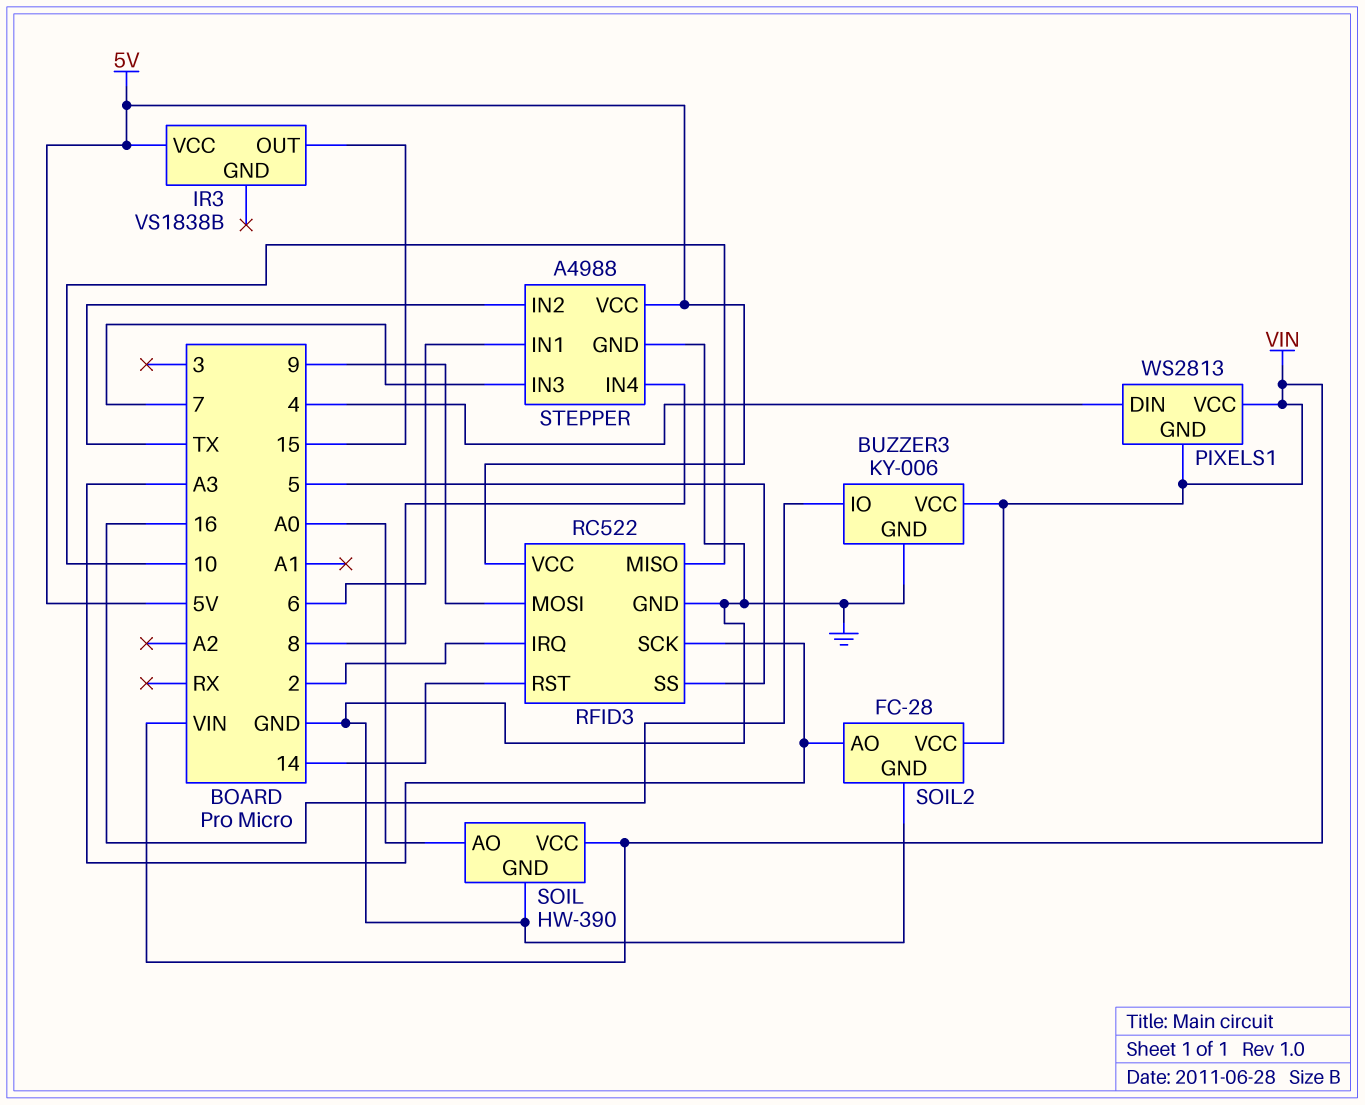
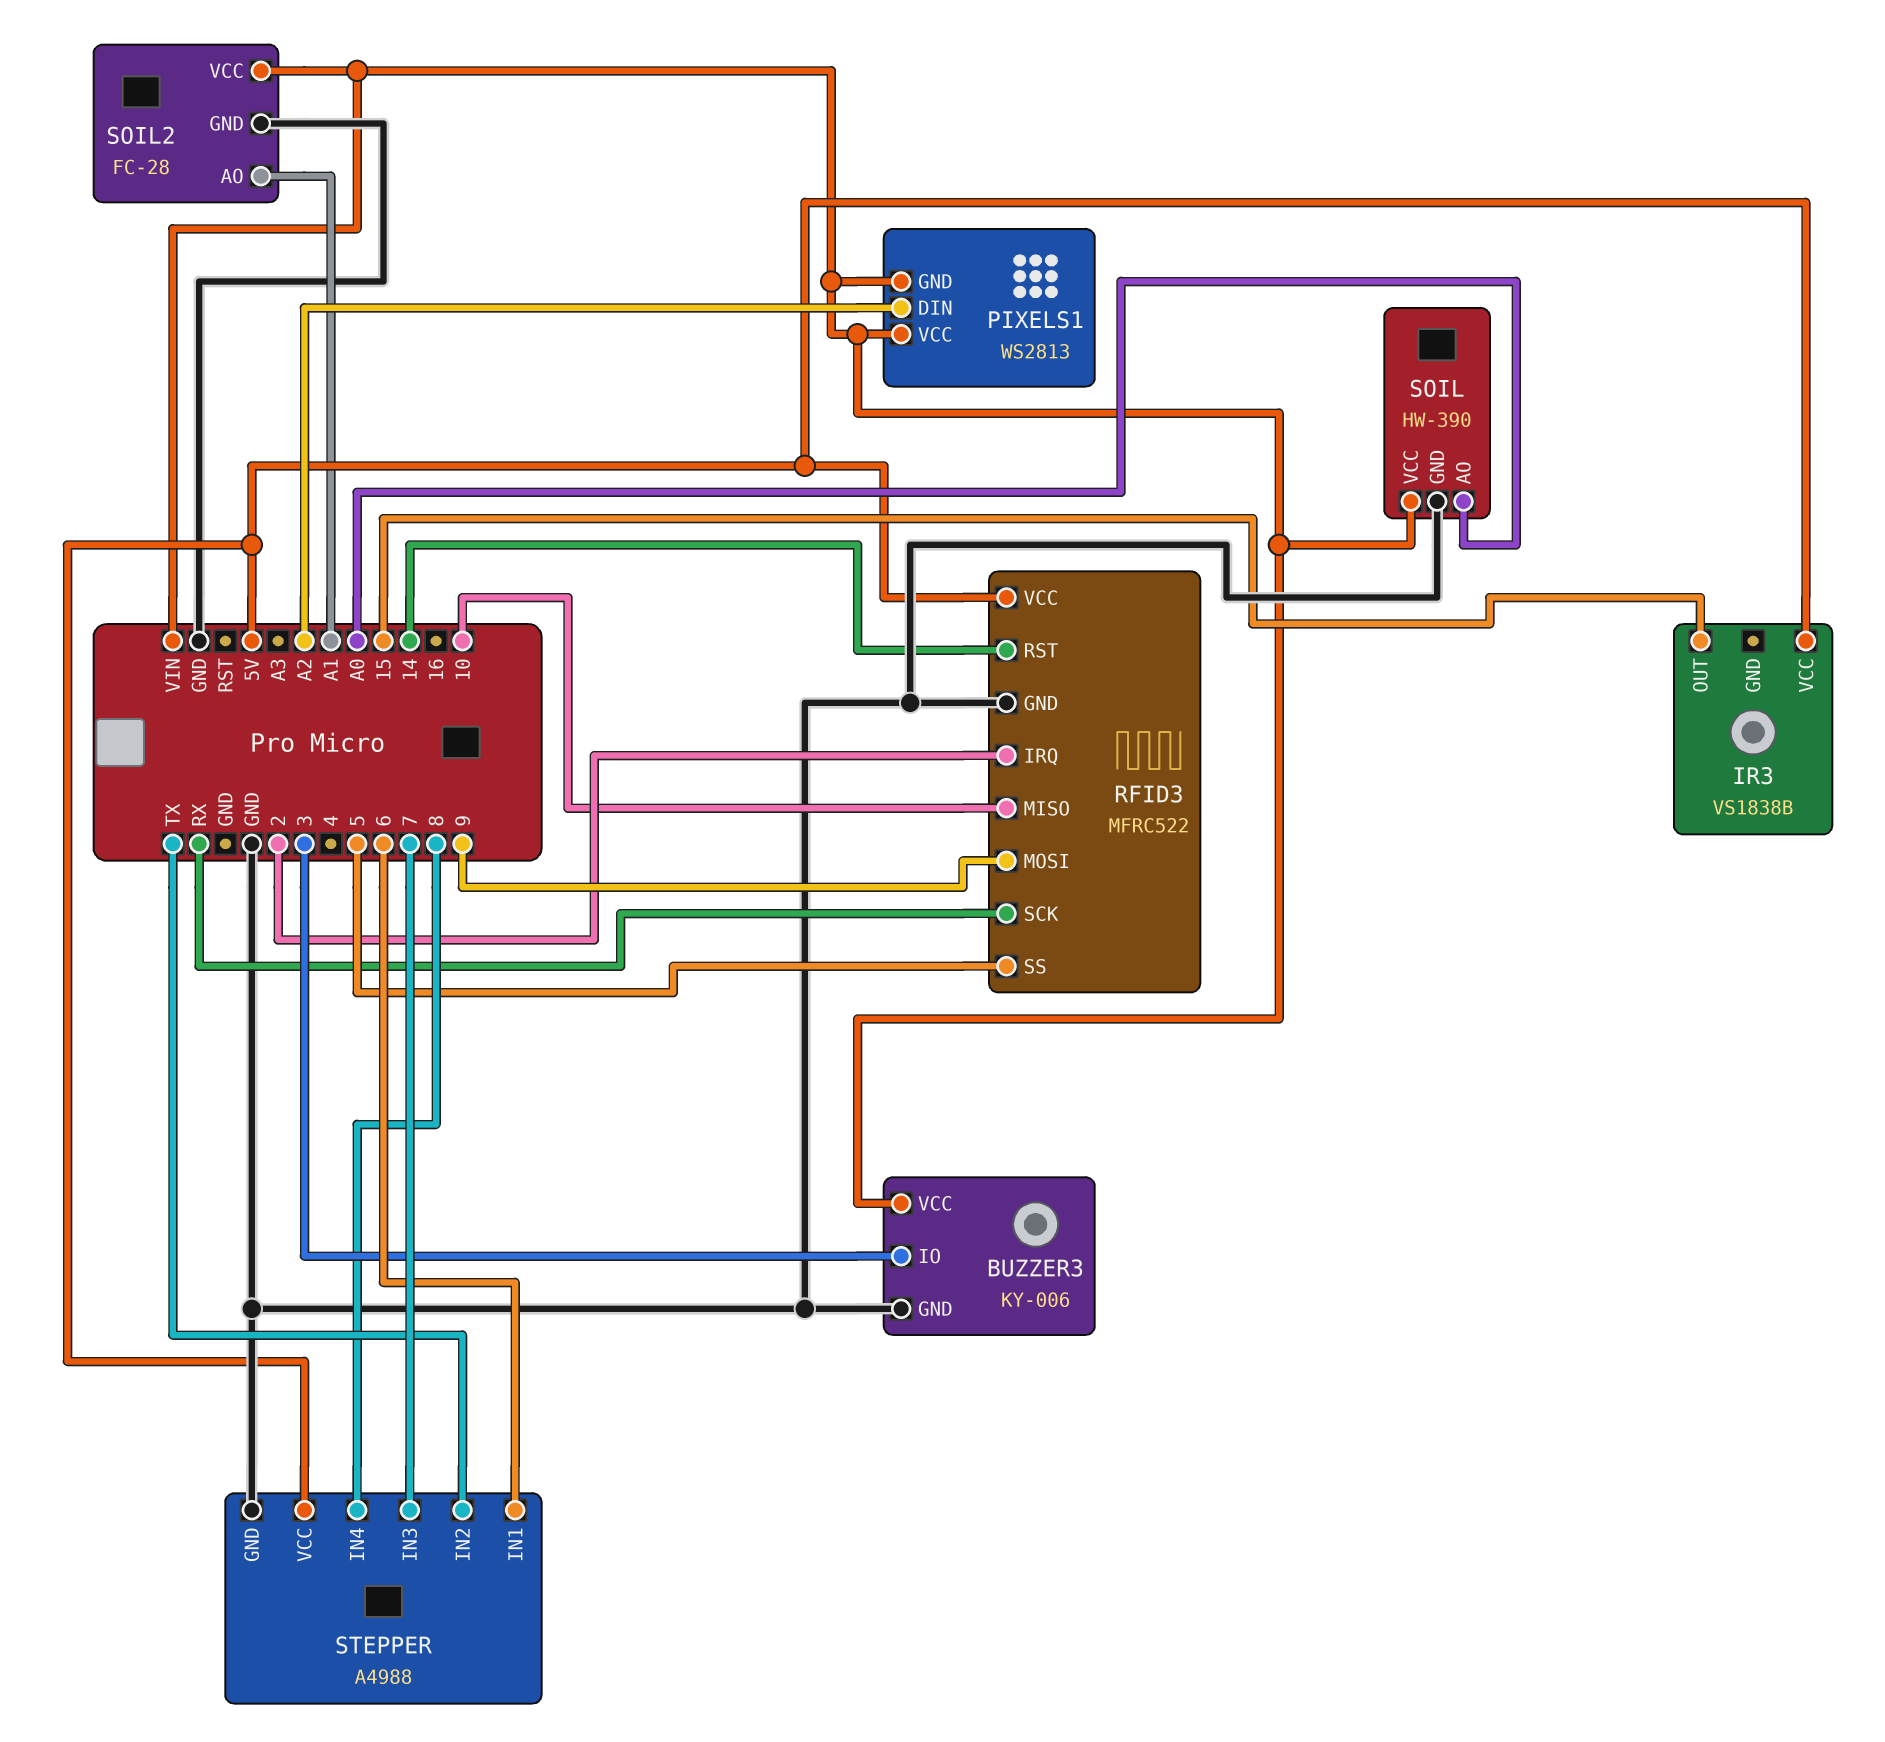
BUZZER3 pin IO: 16 -> 3
PIXELS1 pin DIN: 4 -> A2
RFID3: RC522 -> MFRC522
RFID3 pin SCK: A3 -> RX
SOIL2 pin AO: A3 -> A1

